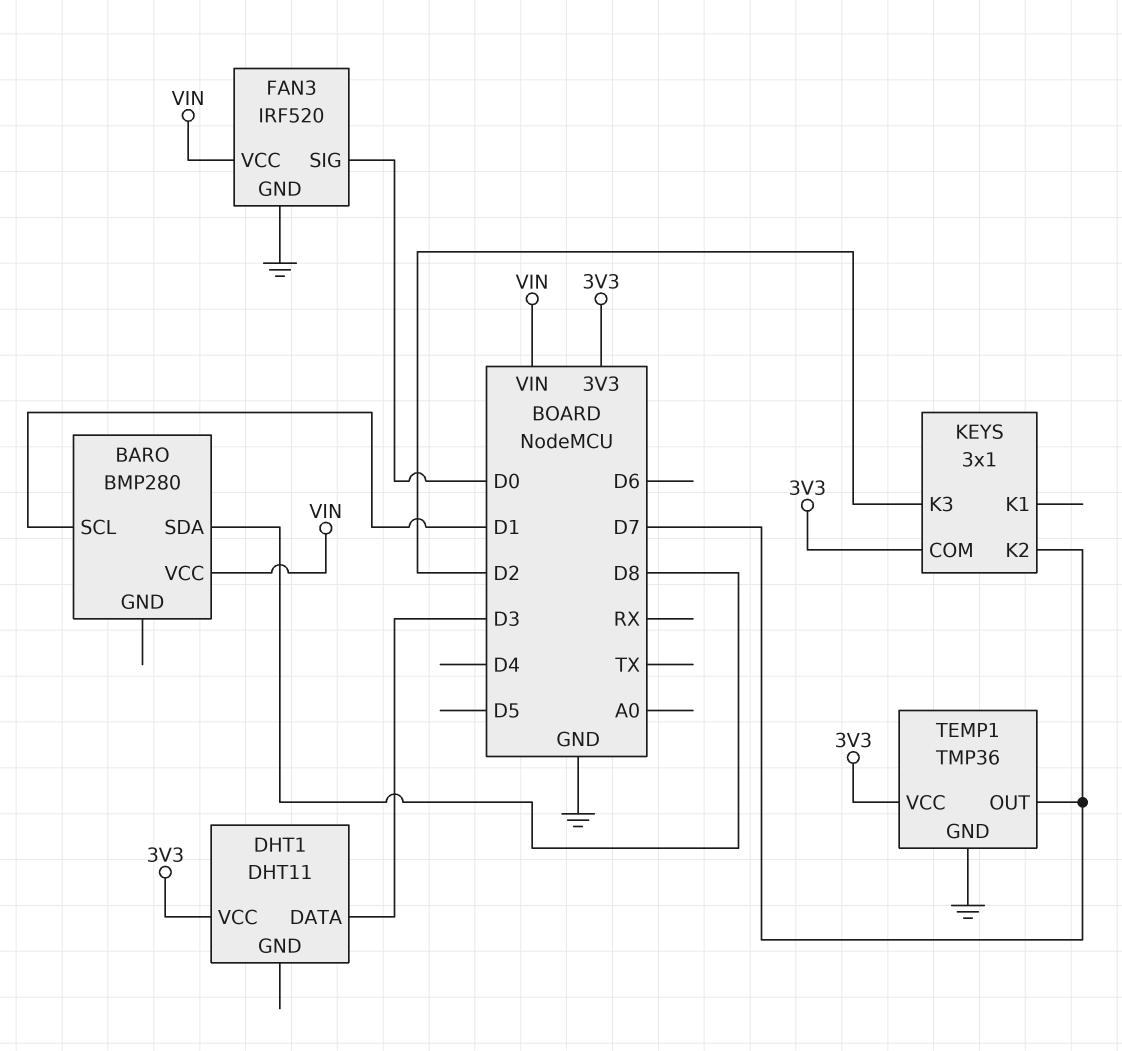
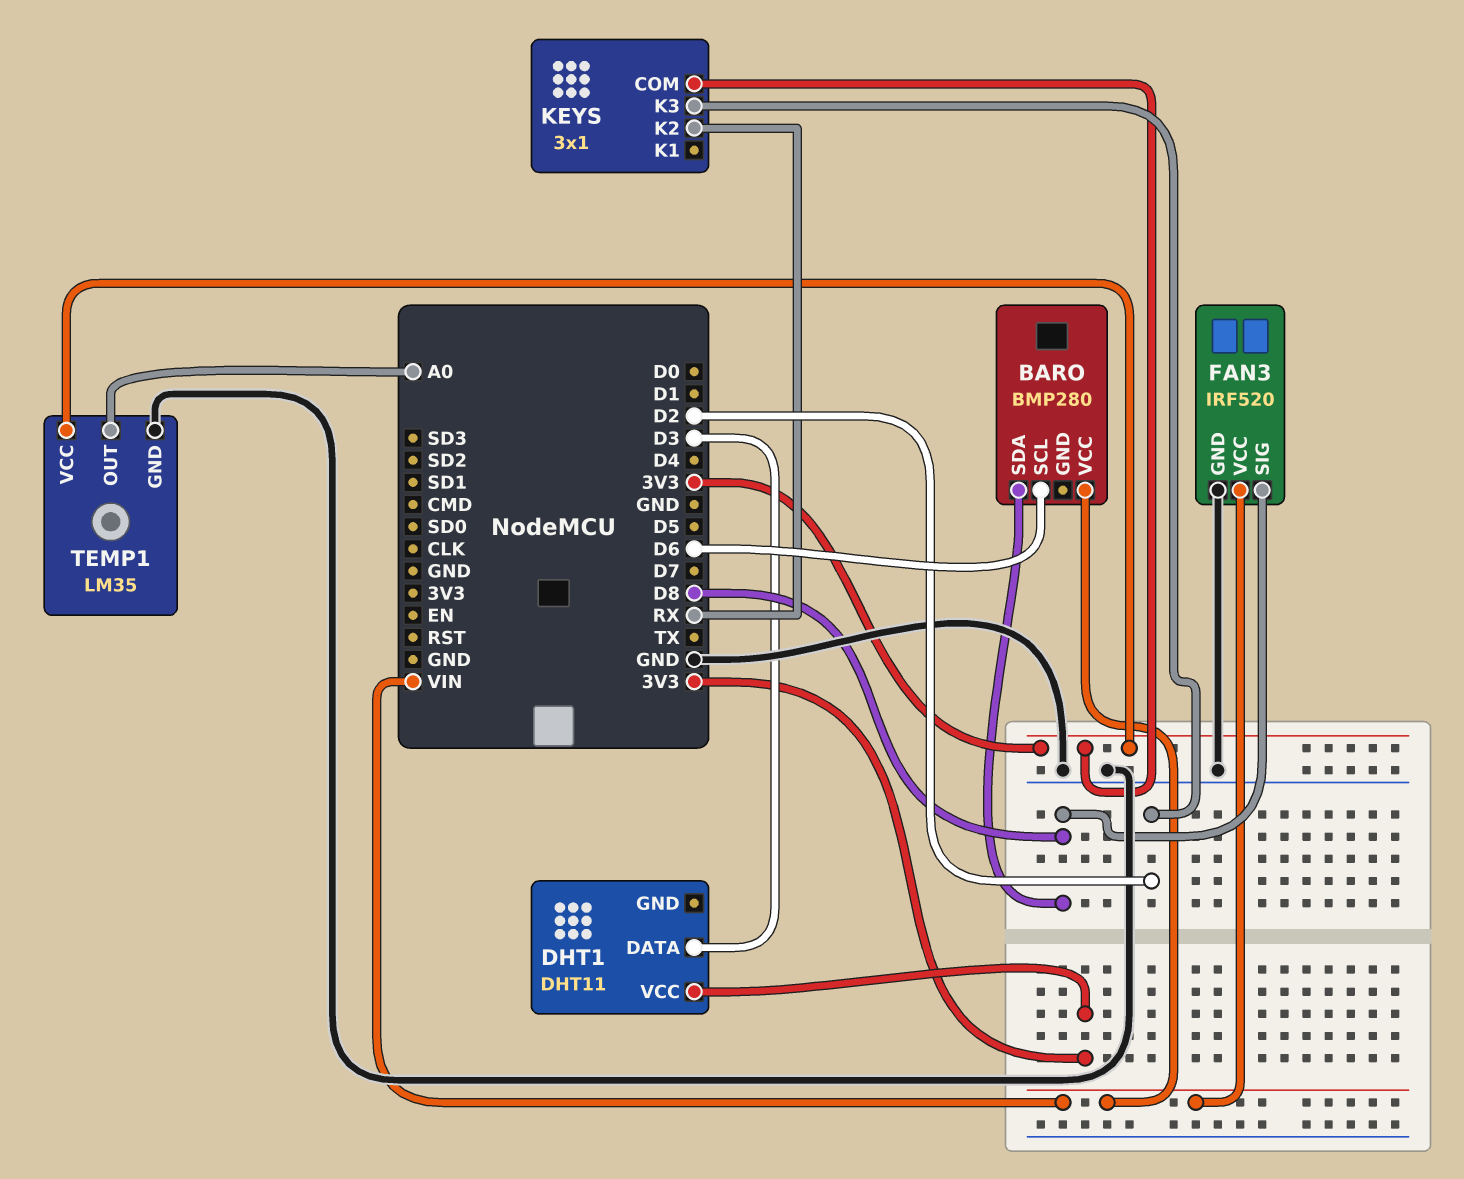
BARO pin SCL: D1 -> D6
FAN3 pin SIG: D0 -> D8
KEYS pin K2: D7 -> RX
TEMP1: TMP36 -> LM35
TEMP1 pin OUT: D7 -> A0

